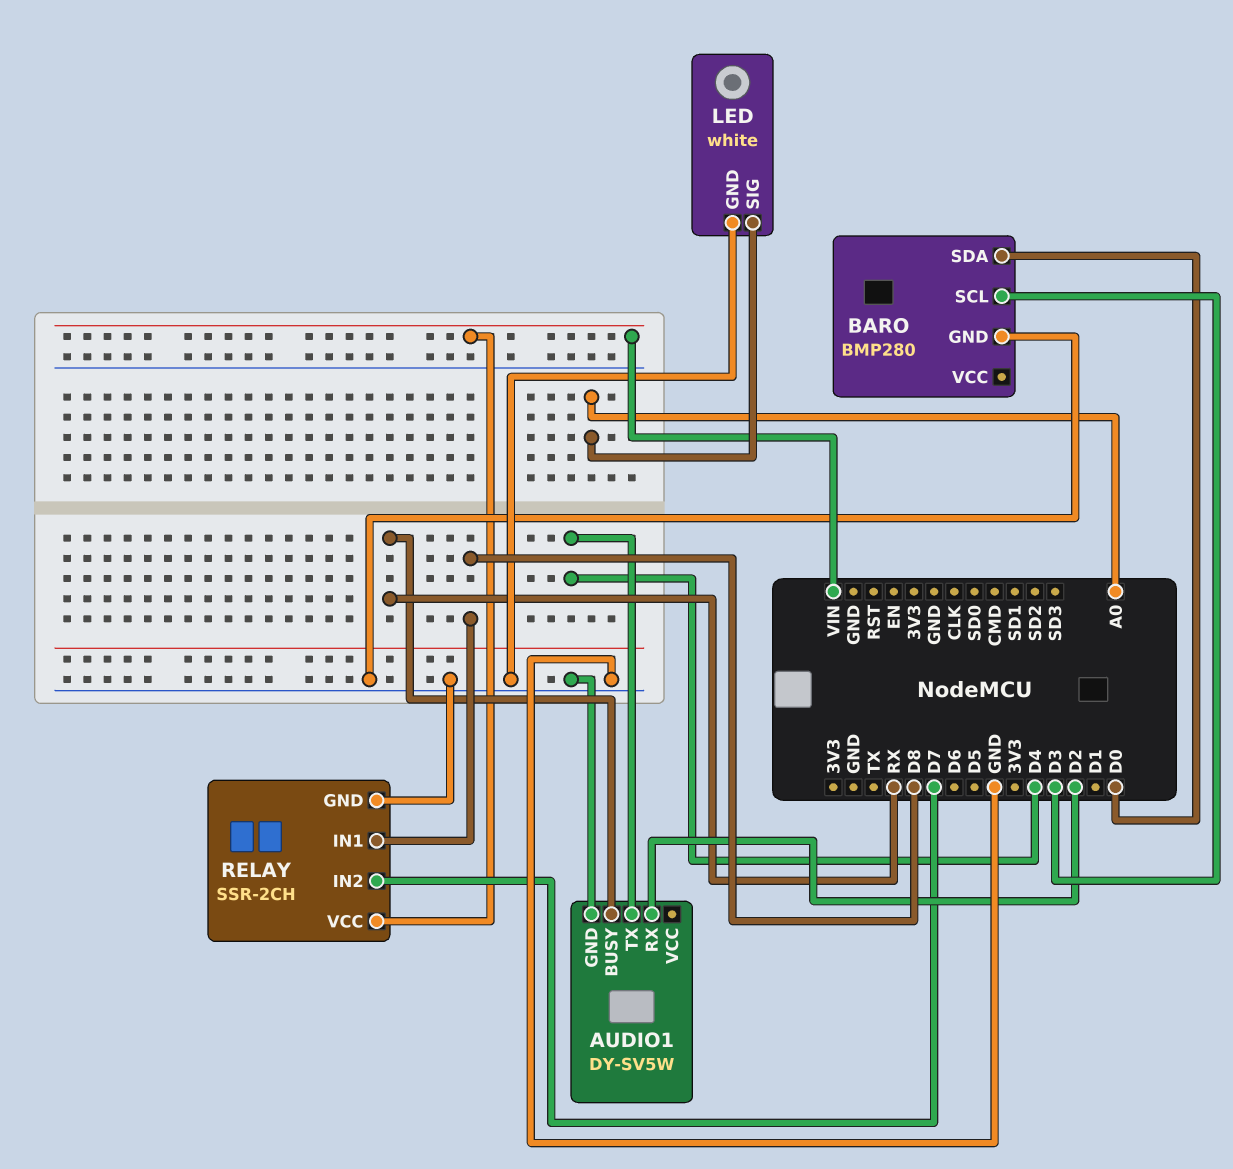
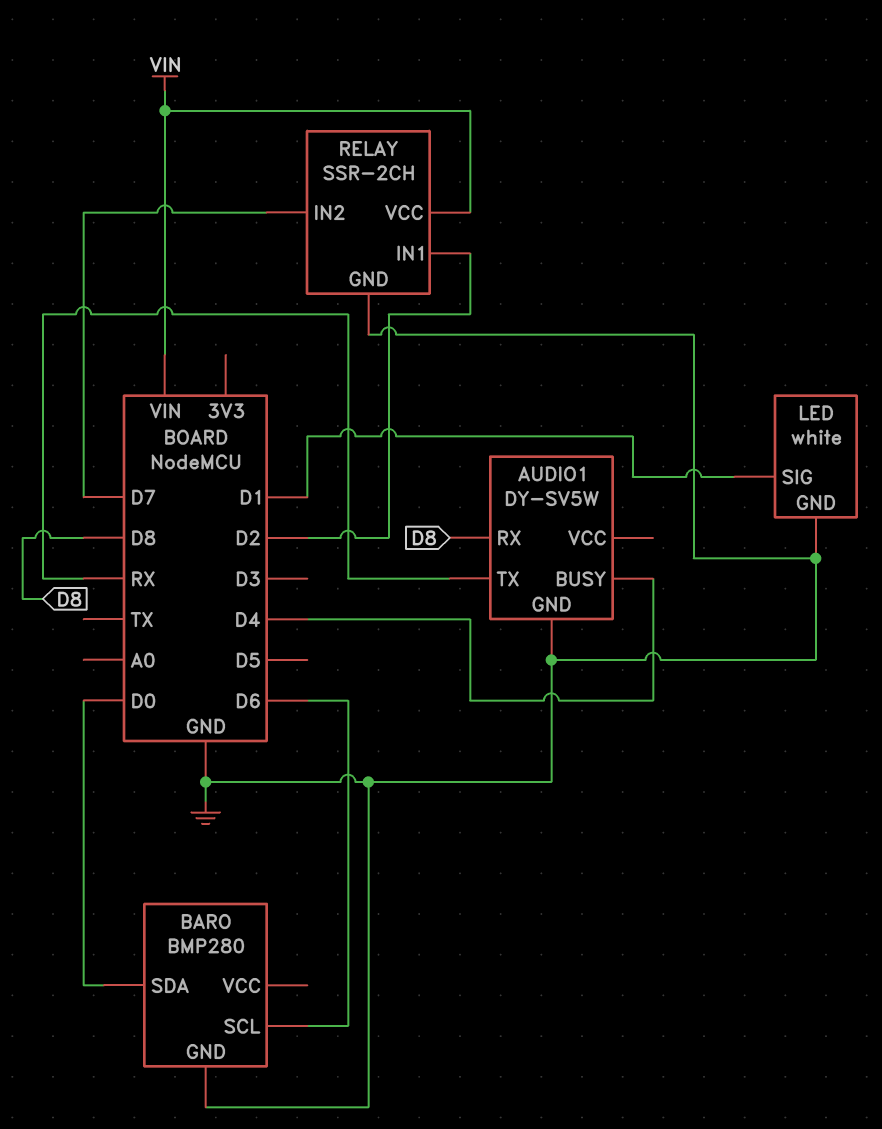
AUDIO1 pin BUSY: RX -> D4
AUDIO1 pin RX: D2 -> D8
AUDIO1 pin TX: D4 -> RX
BARO pin SCL: D3 -> D6
LED pin SIG: A0 -> D1
RELAY pin IN1: D8 -> D2

